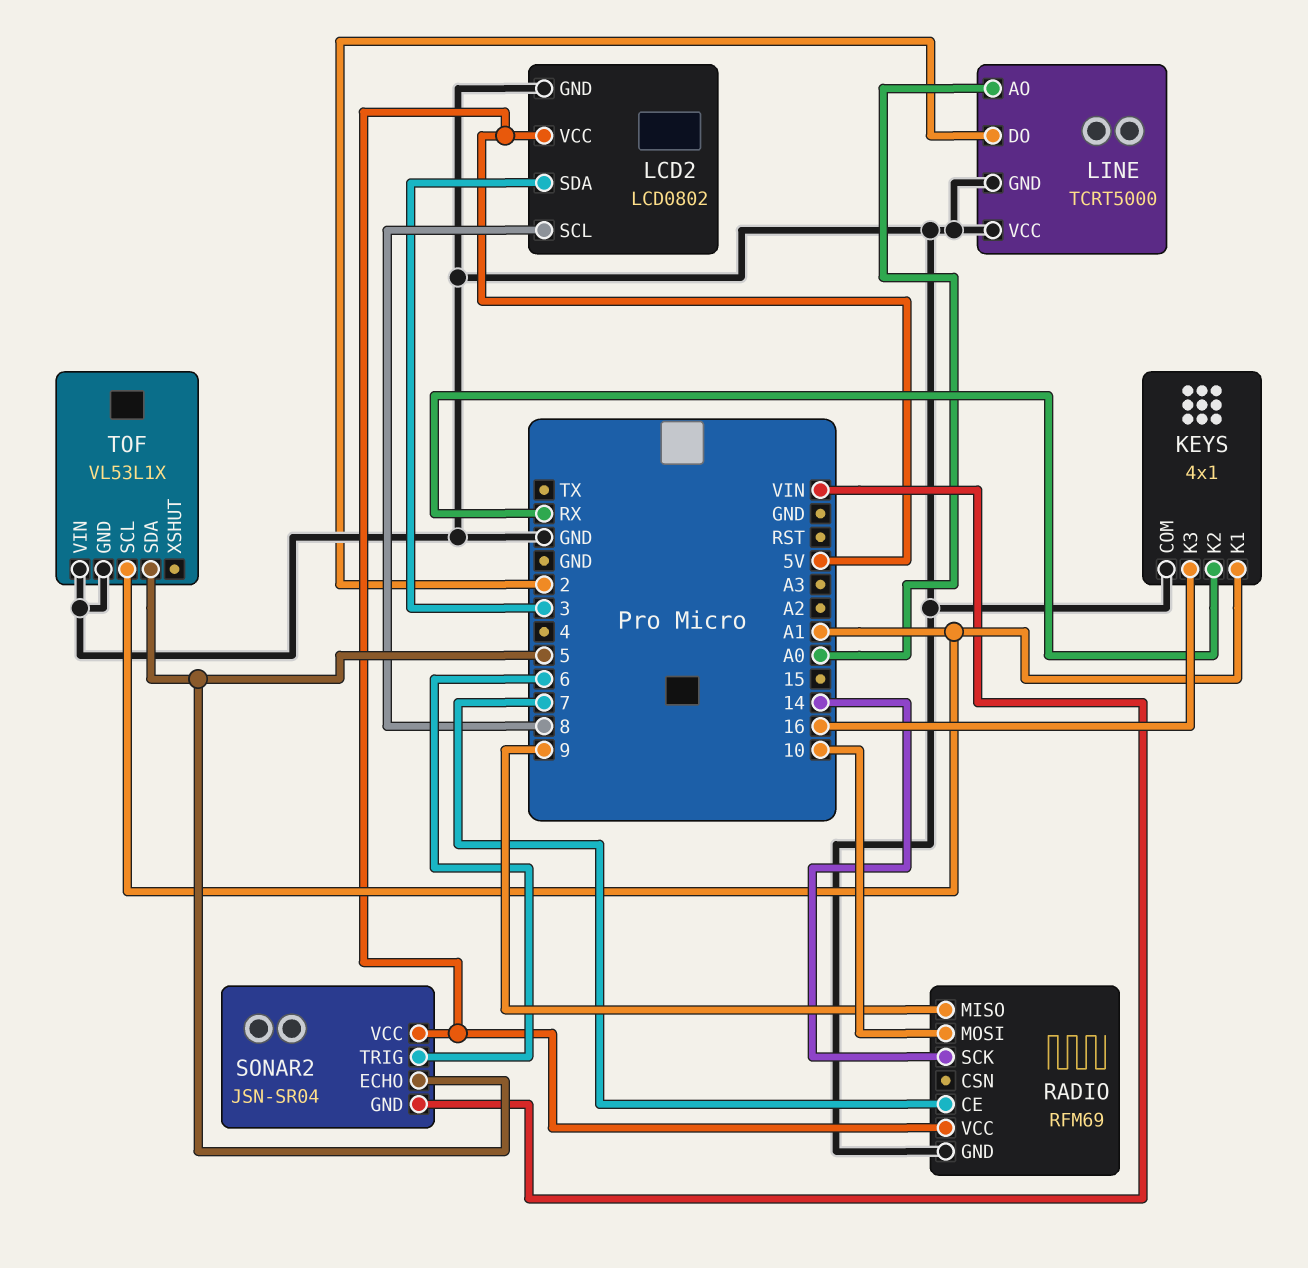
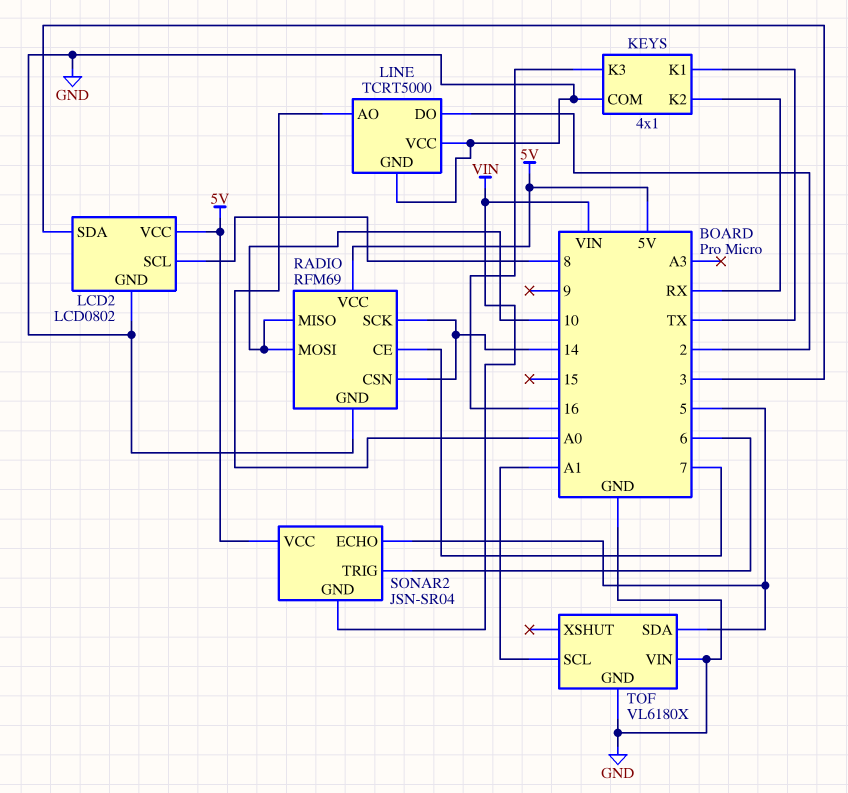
KEYS pin K1: A1 -> TX
RADIO pin CSN: none -> 14
RADIO pin MISO: 9 -> 10
TOF: VL53L1X -> VL6180X

